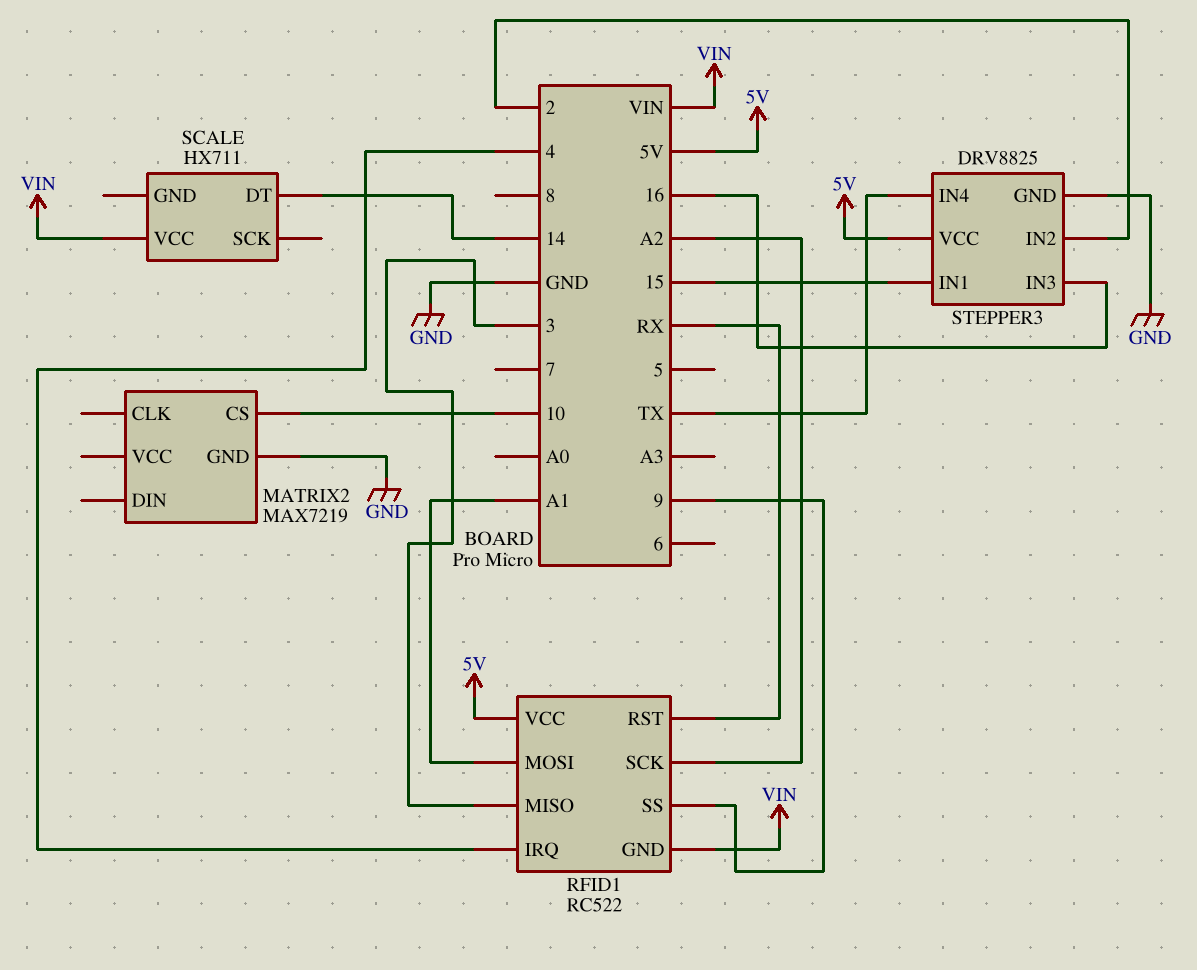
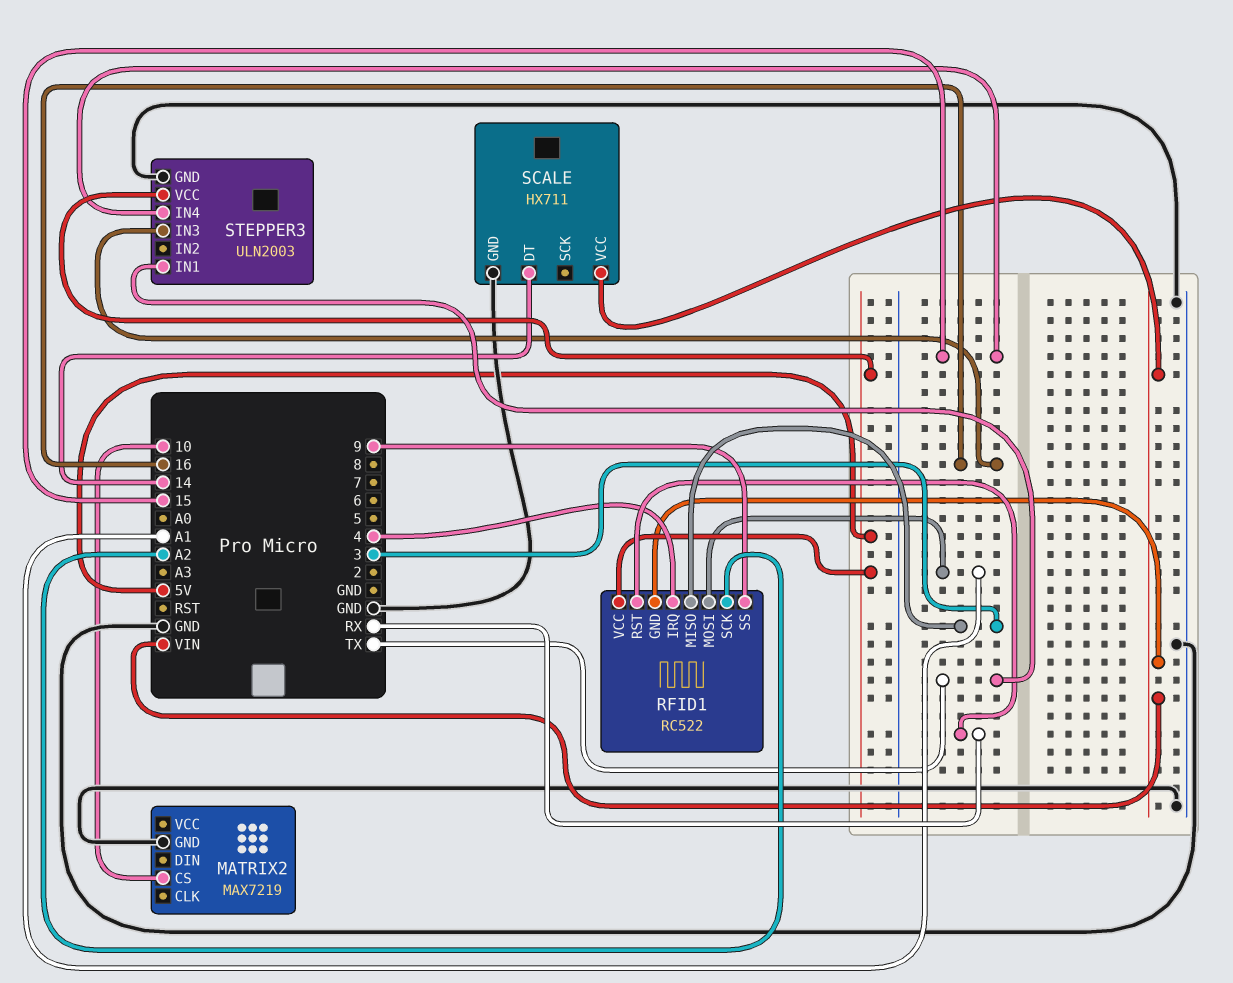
SCALE pin GND: none -> GND
STEPPER3: DRV8825 -> ULN2003
STEPPER3 pin IN1: 15 -> TX
STEPPER3 pin IN2: 2 -> none
STEPPER3 pin IN4: TX -> 15

